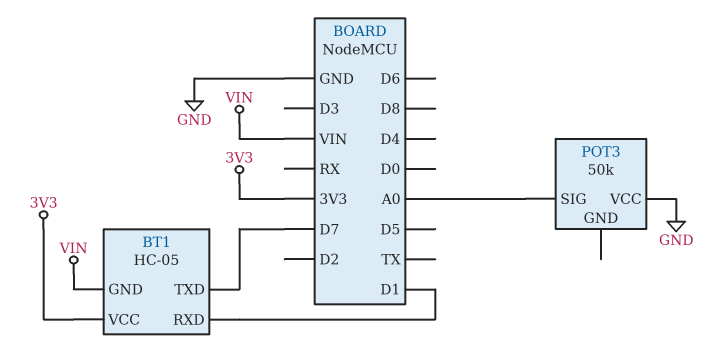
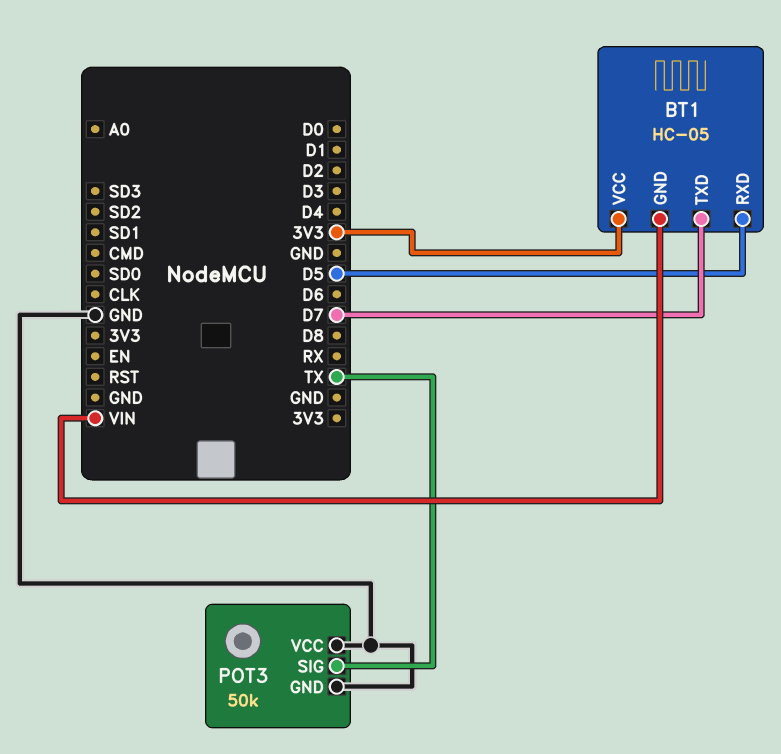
BT1 pin RXD: D1 -> D5
POT3 pin GND: none -> GND
POT3 pin SIG: A0 -> TX

